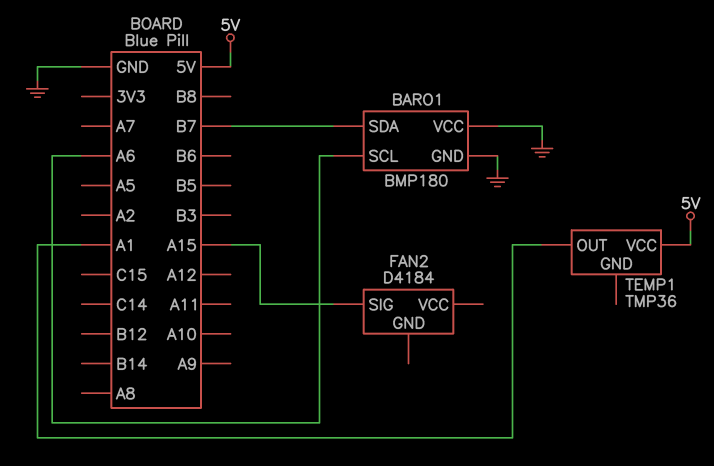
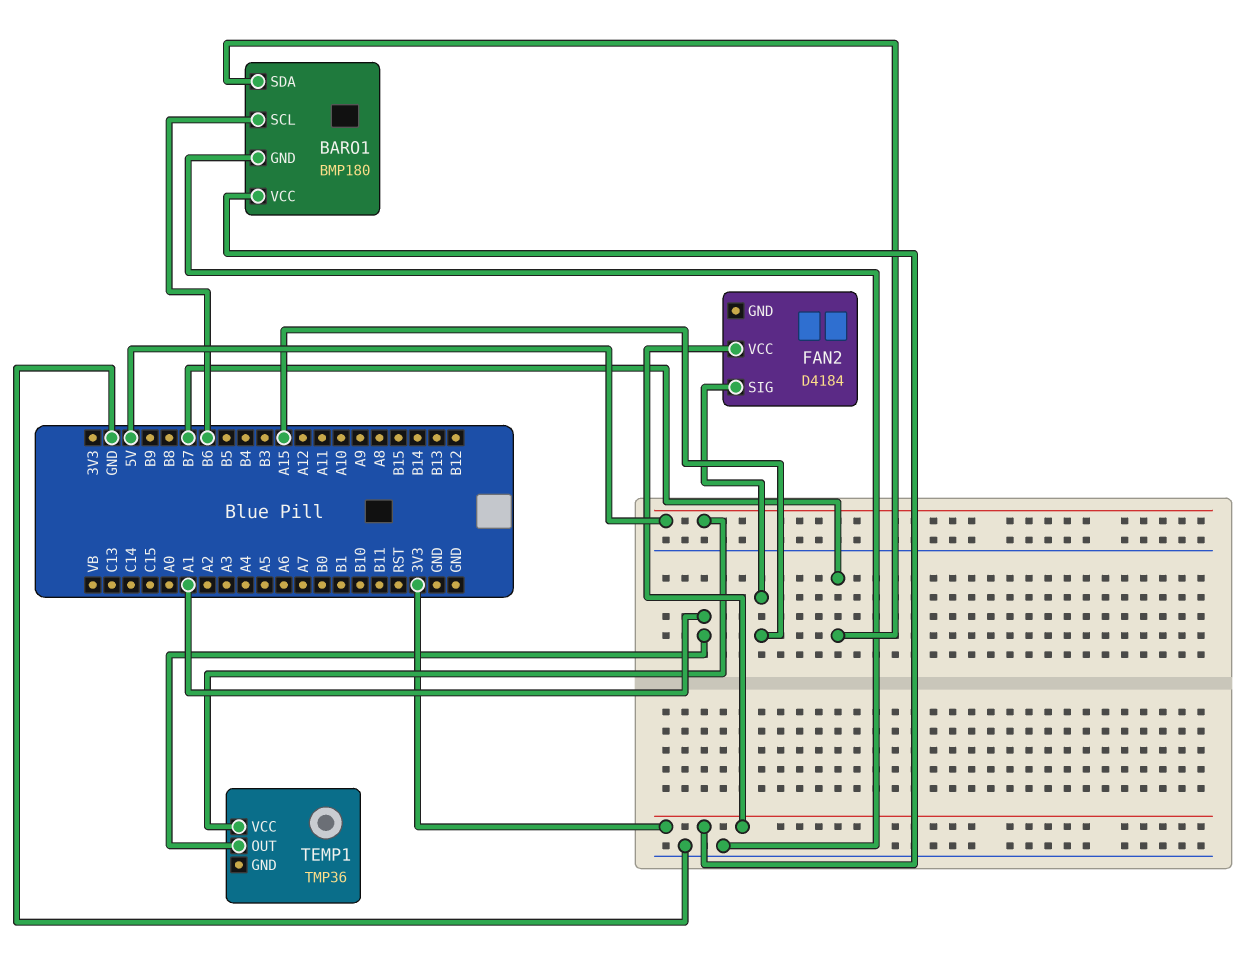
BARO1 pin SCL: A6 -> B6
BARO1 pin VCC: GND -> 3V3
FAN2 pin VCC: none -> 3V3

